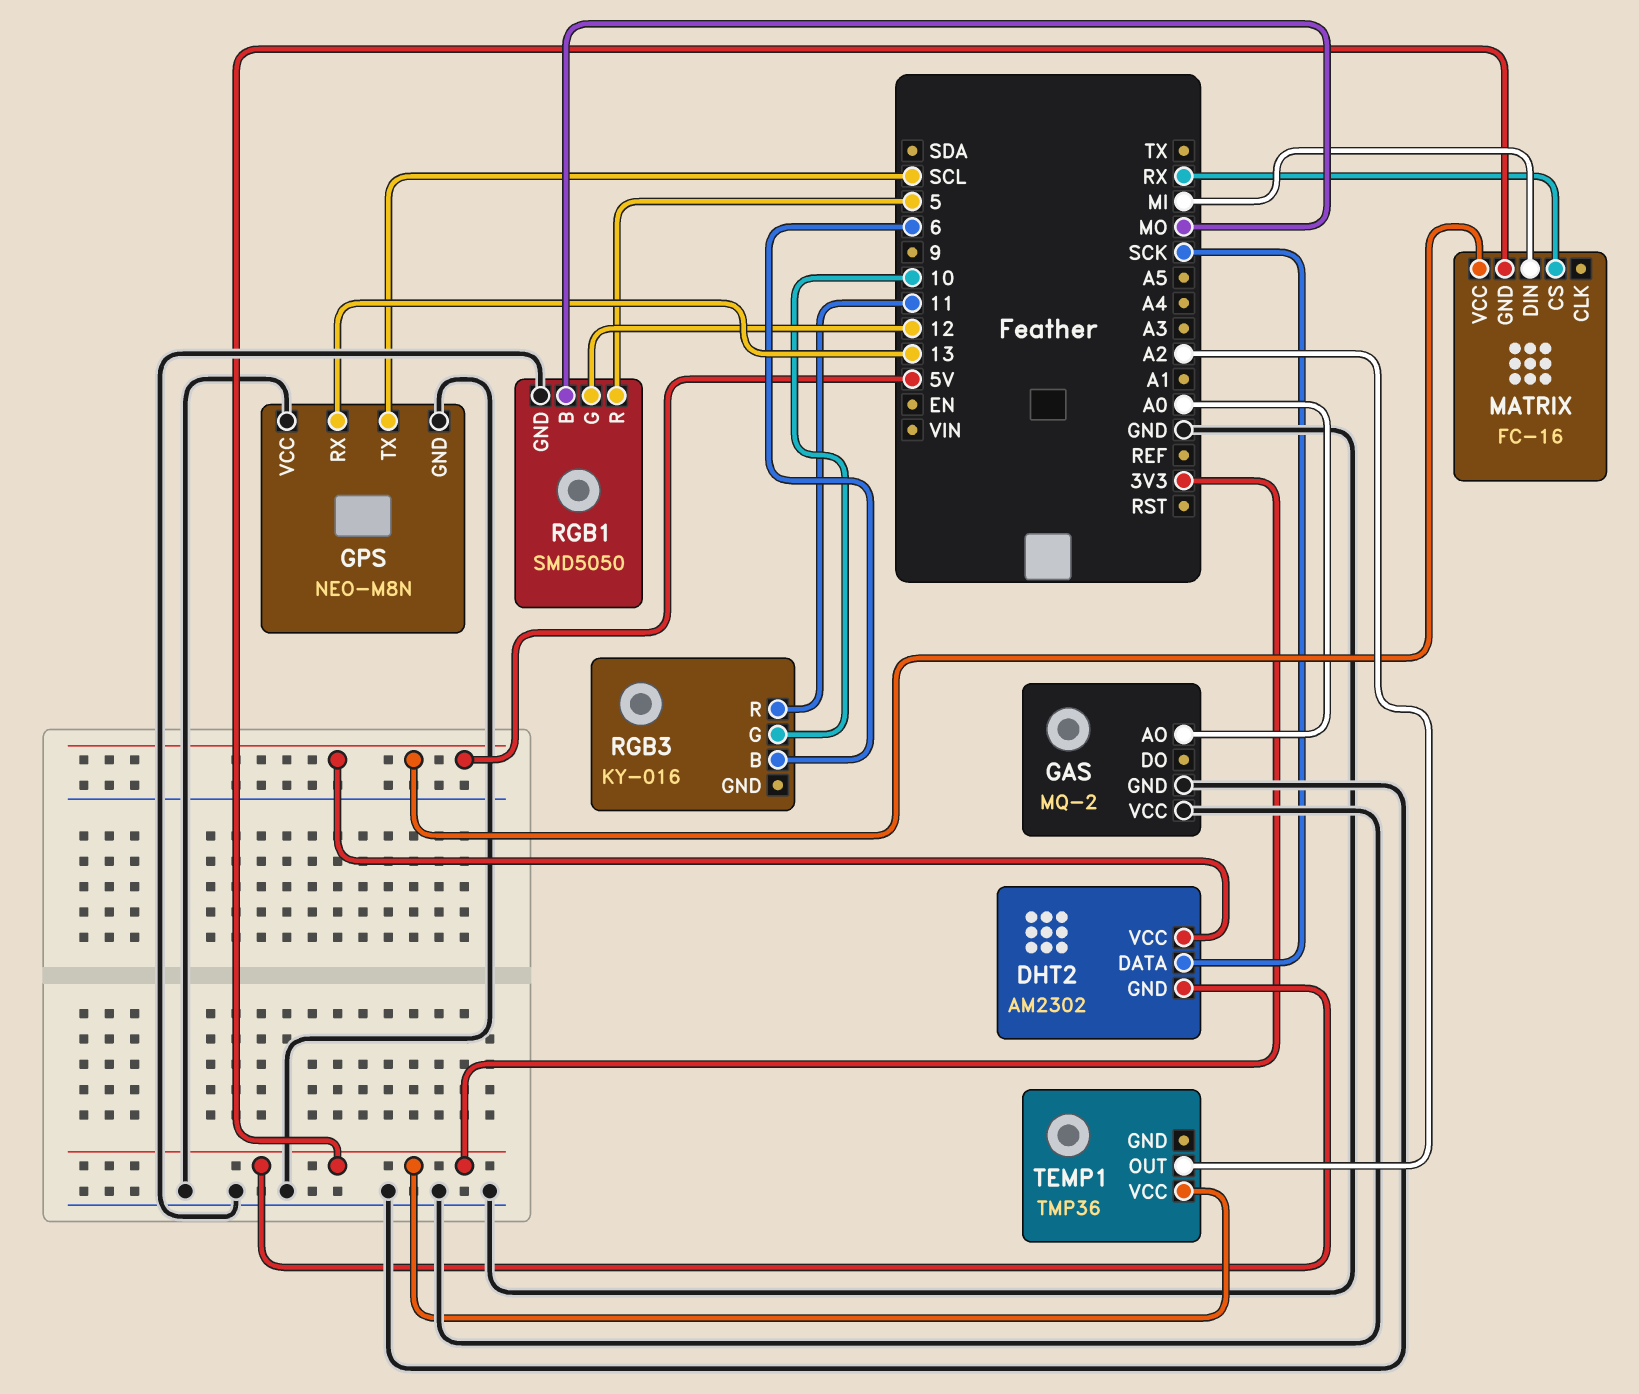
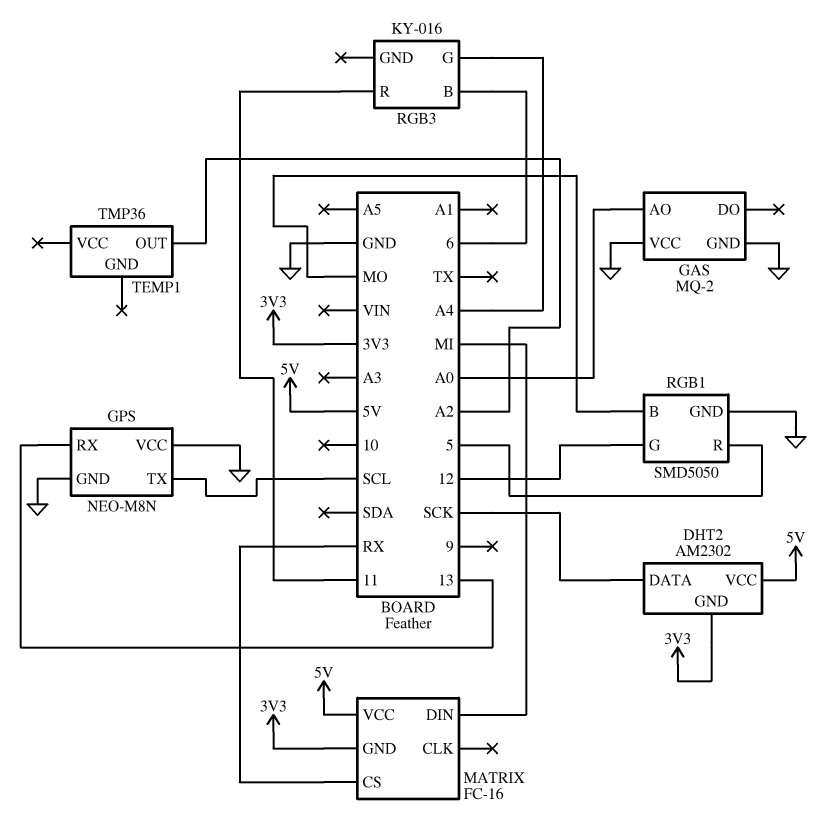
RGB3 pin G: 10 -> A4
TEMP1 pin VCC: 3V3 -> none

